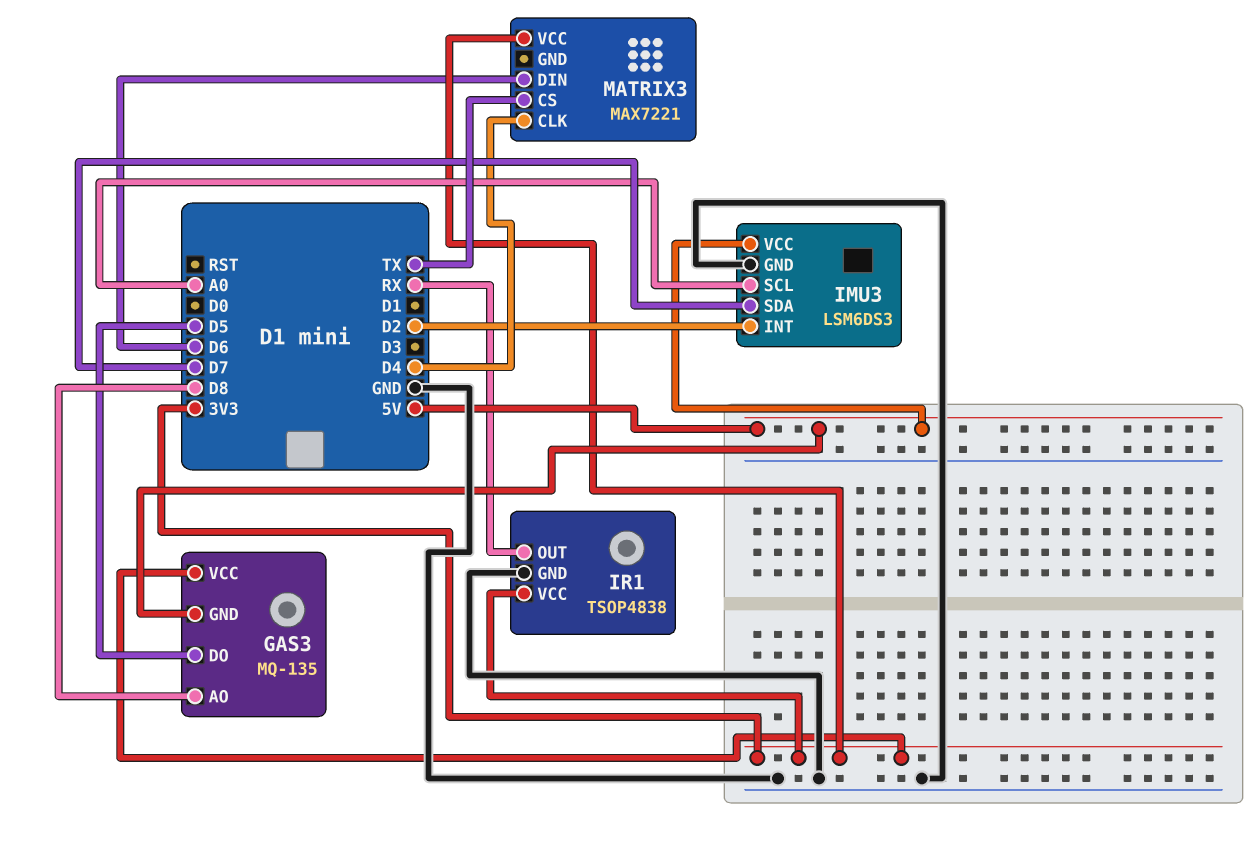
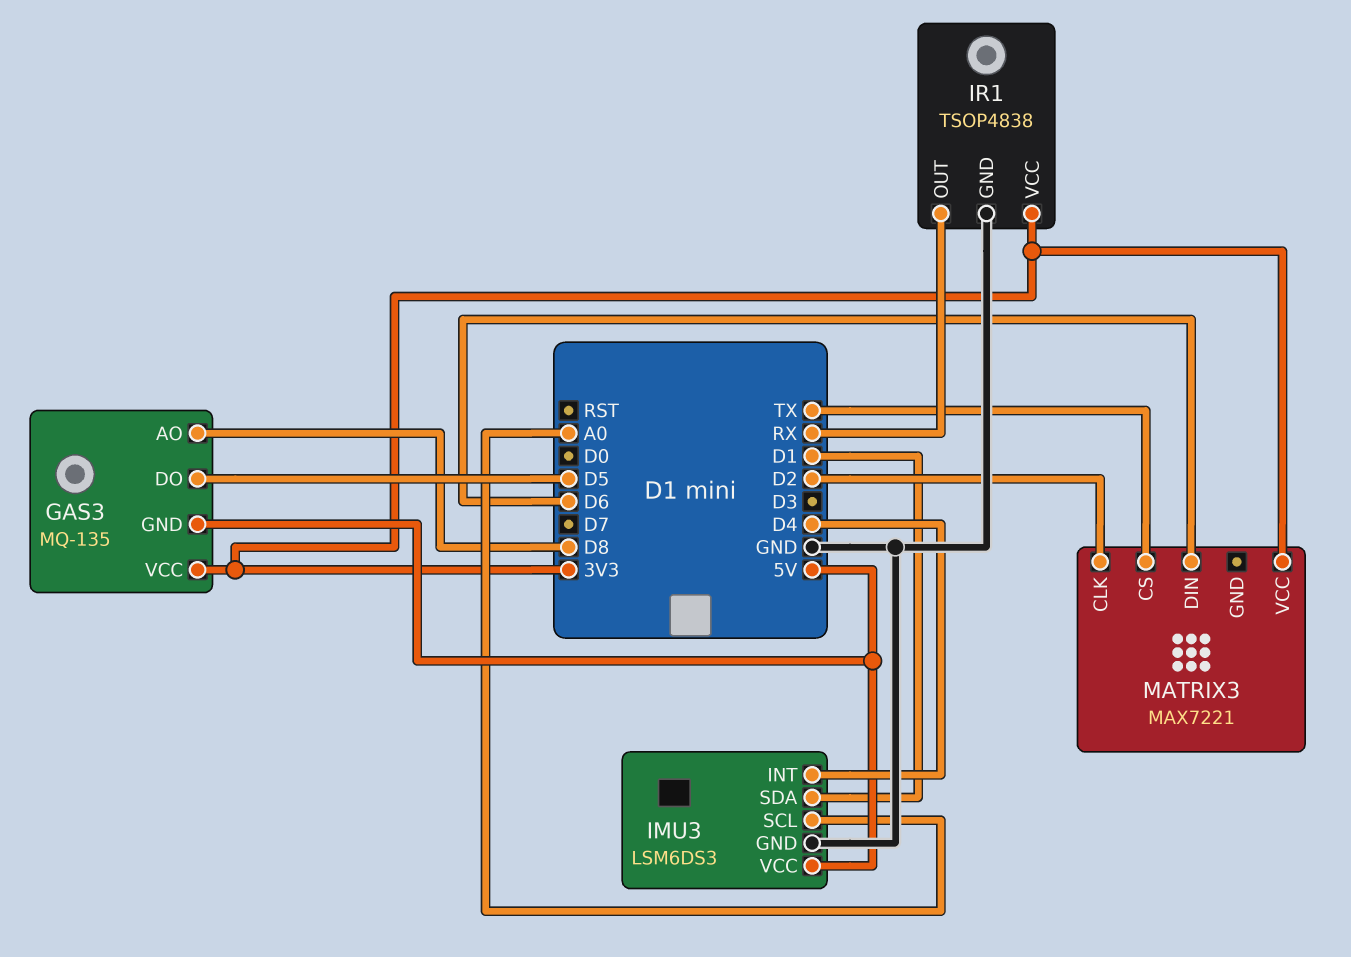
IMU3 pin INT: D2 -> D4
IMU3 pin SDA: D7 -> D1
MATRIX3 pin CLK: D4 -> D2

